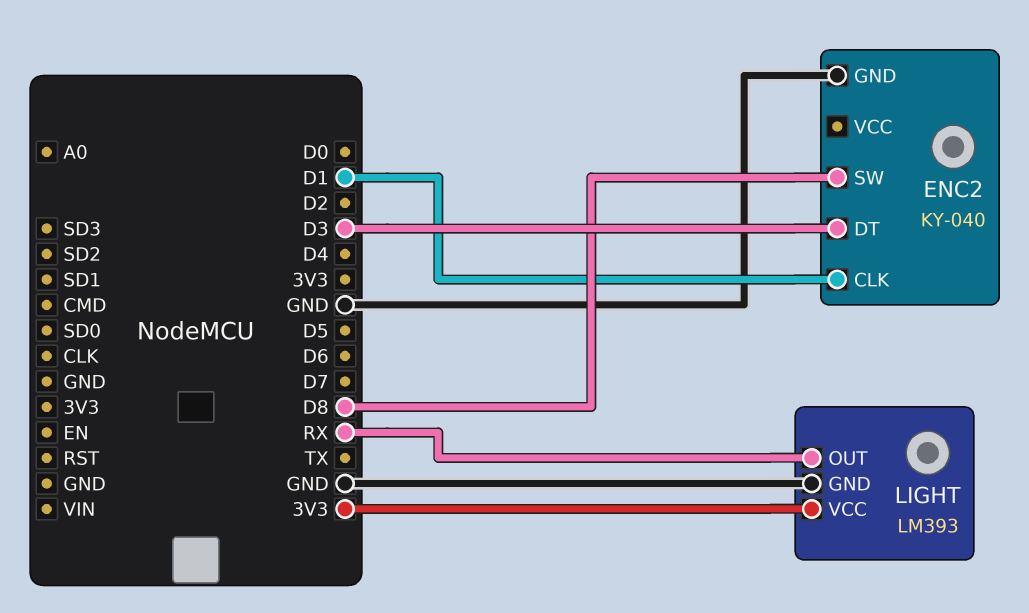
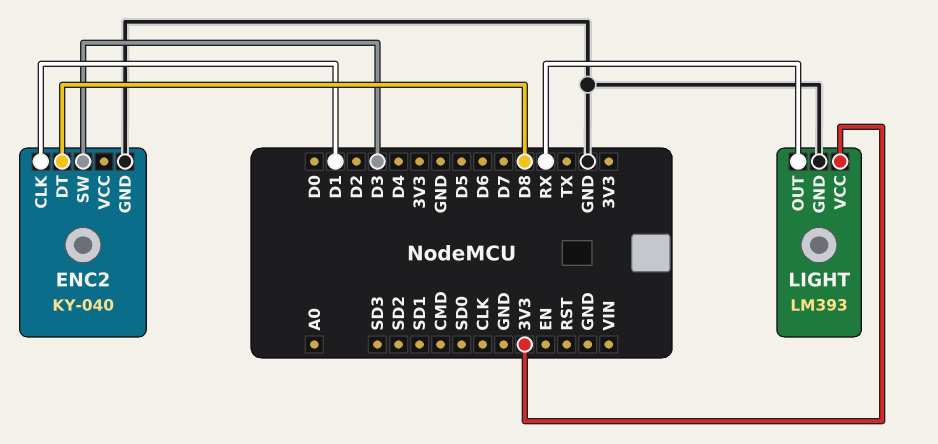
ENC2 pin DT: D3 -> D8
ENC2 pin SW: D8 -> D3

